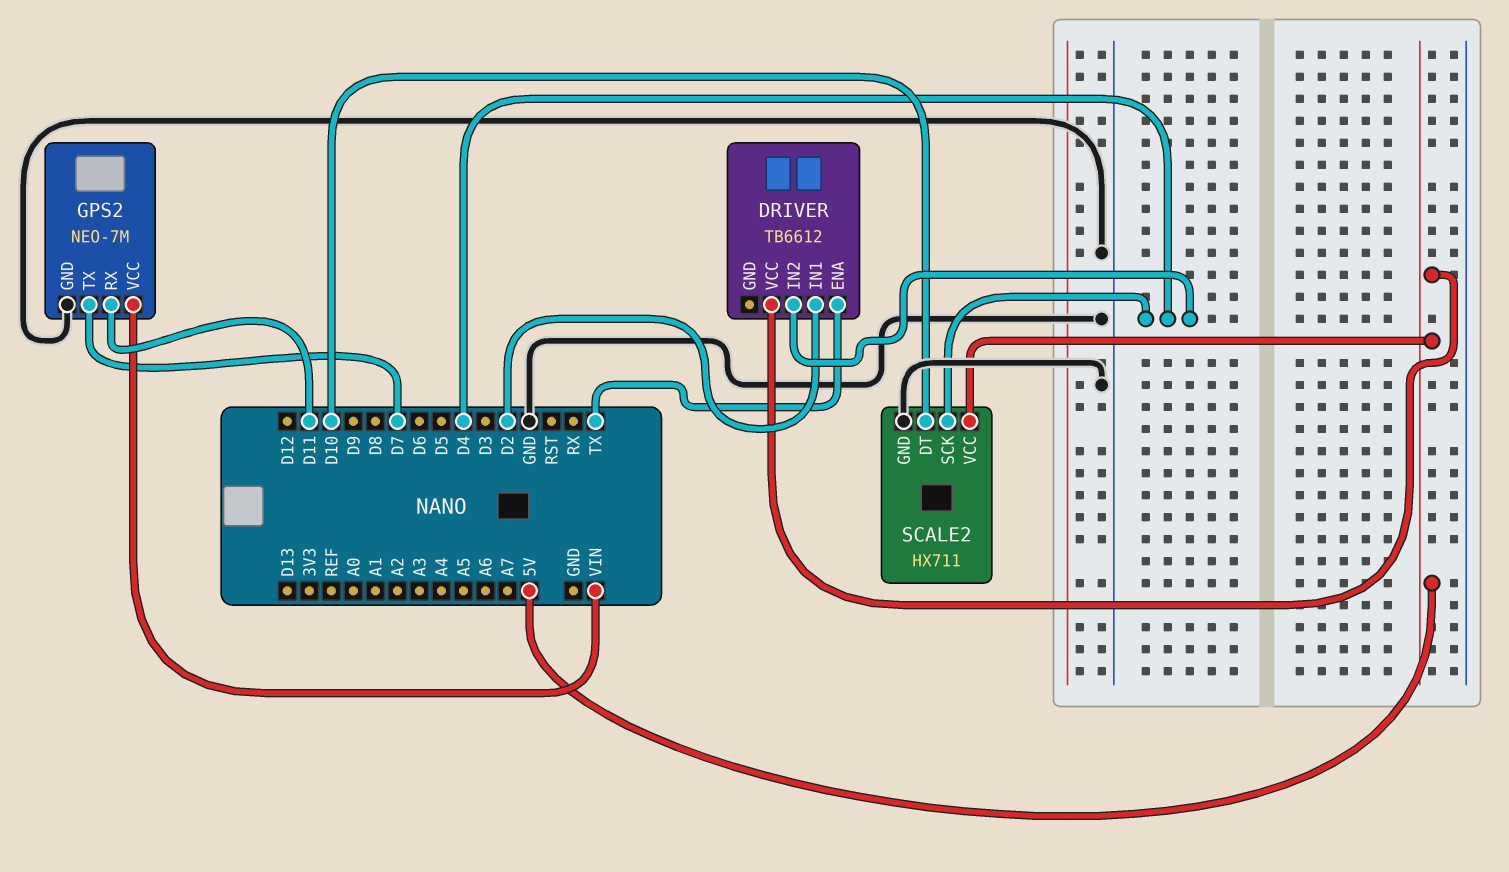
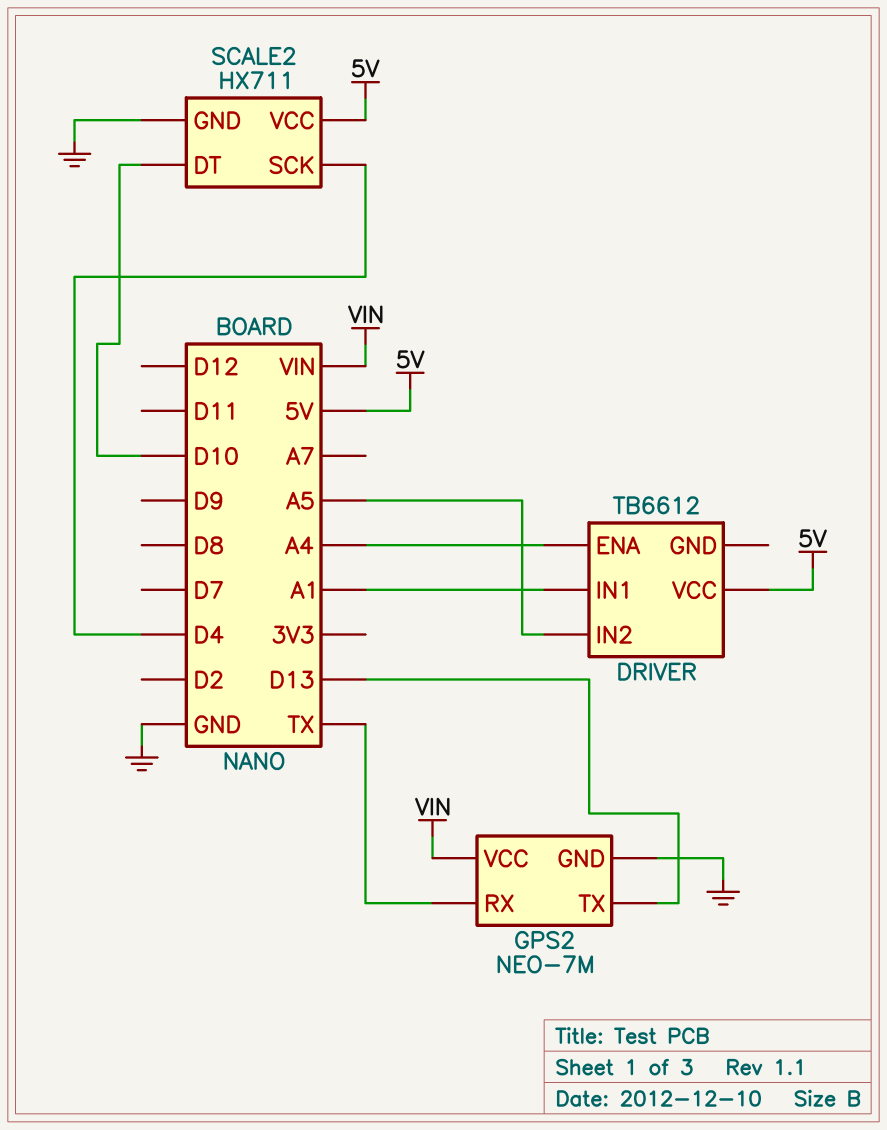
DRIVER pin ENA: TX -> A4
DRIVER pin IN1: D2 -> A1
DRIVER pin IN2: D4 -> A5
GPS2 pin RX: D11 -> TX
GPS2 pin TX: D7 -> D13

